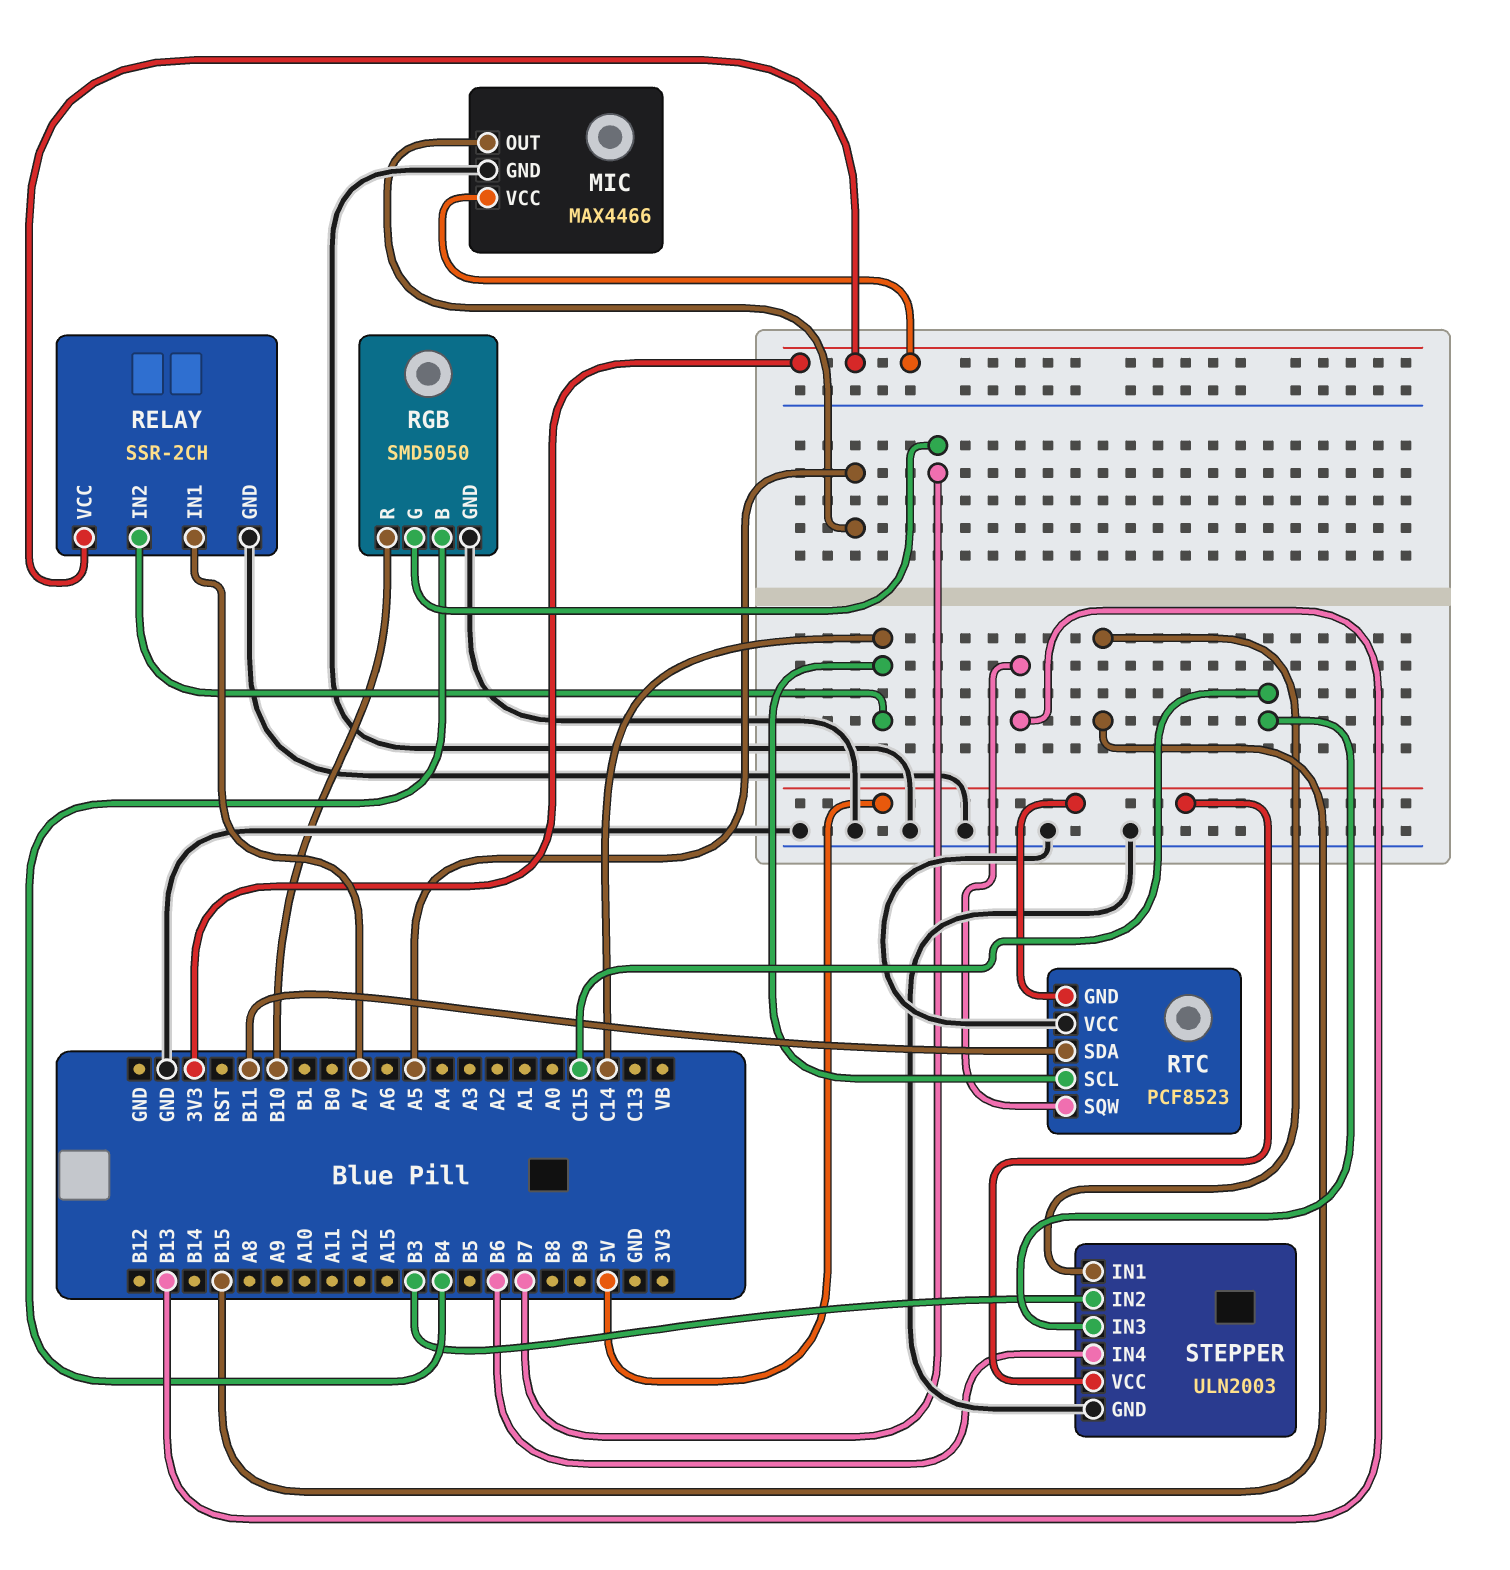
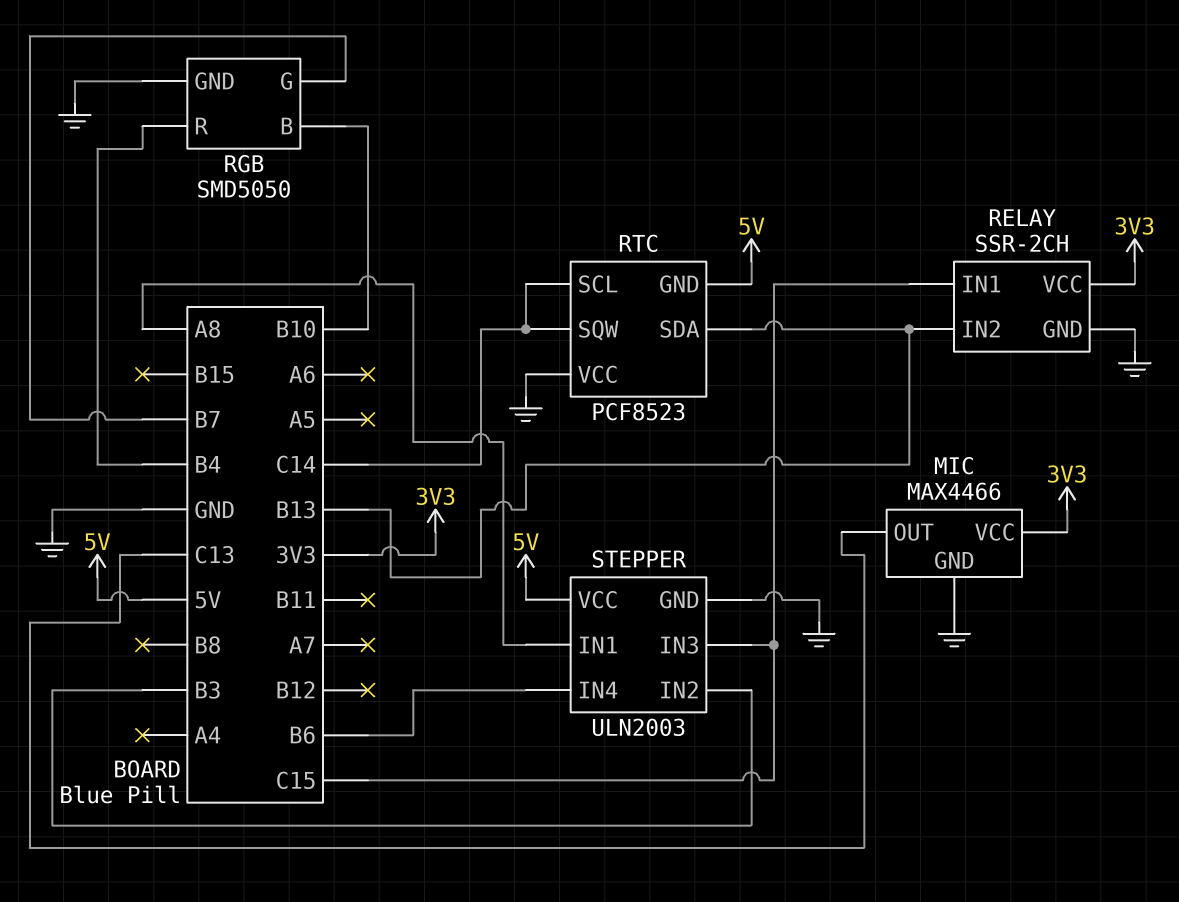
MIC pin OUT: A5 -> C13
RELAY pin IN1: A7 -> C15
RELAY pin IN2: C14 -> B13
RGB pin B: B4 -> B10
RGB pin R: B10 -> B4
RTC pin SDA: B11 -> B13
RTC pin SQW: B13 -> C14
STEPPER pin IN1: B15 -> A8

